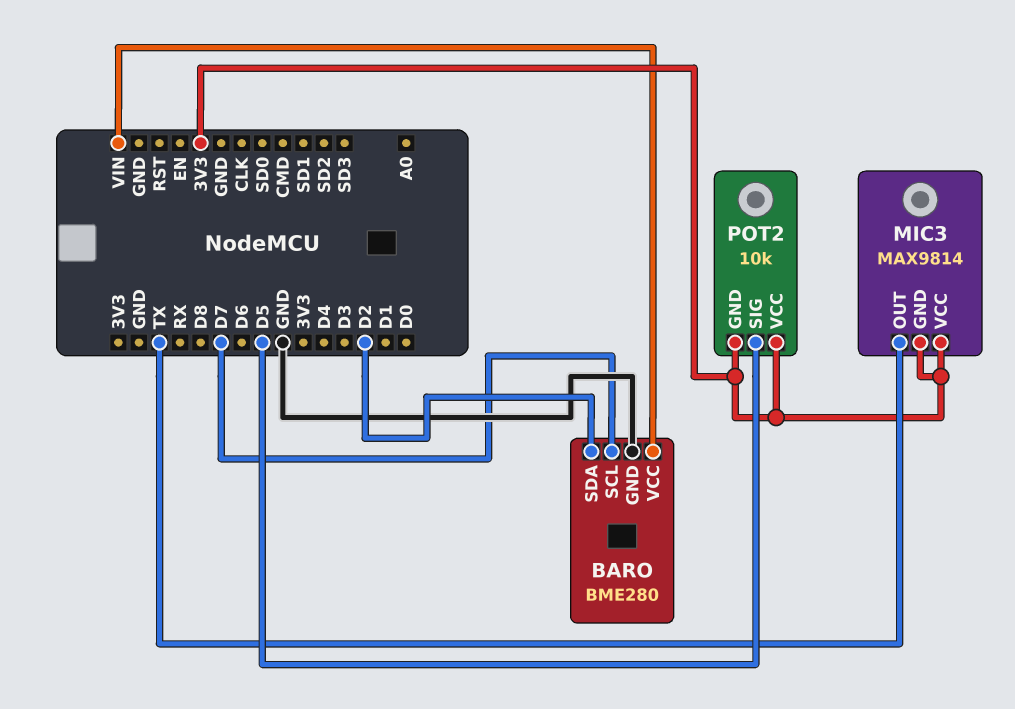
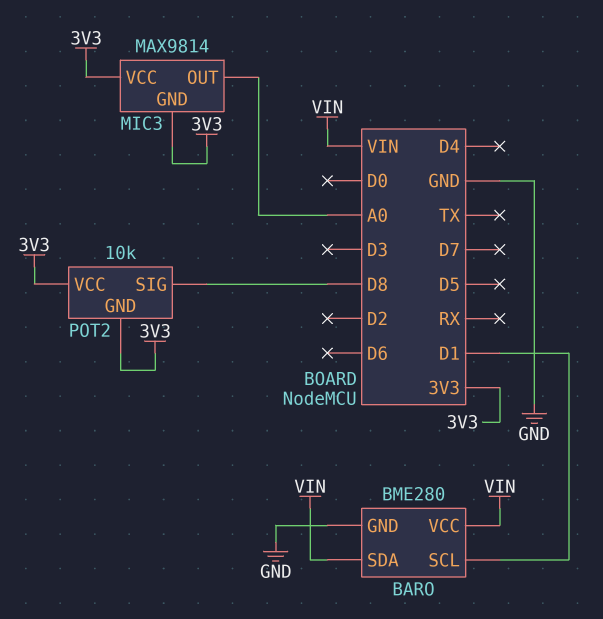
BARO pin SCL: D7 -> D1
BARO pin SDA: D2 -> VIN
MIC3 pin OUT: TX -> A0
POT2 pin SIG: D5 -> D8

